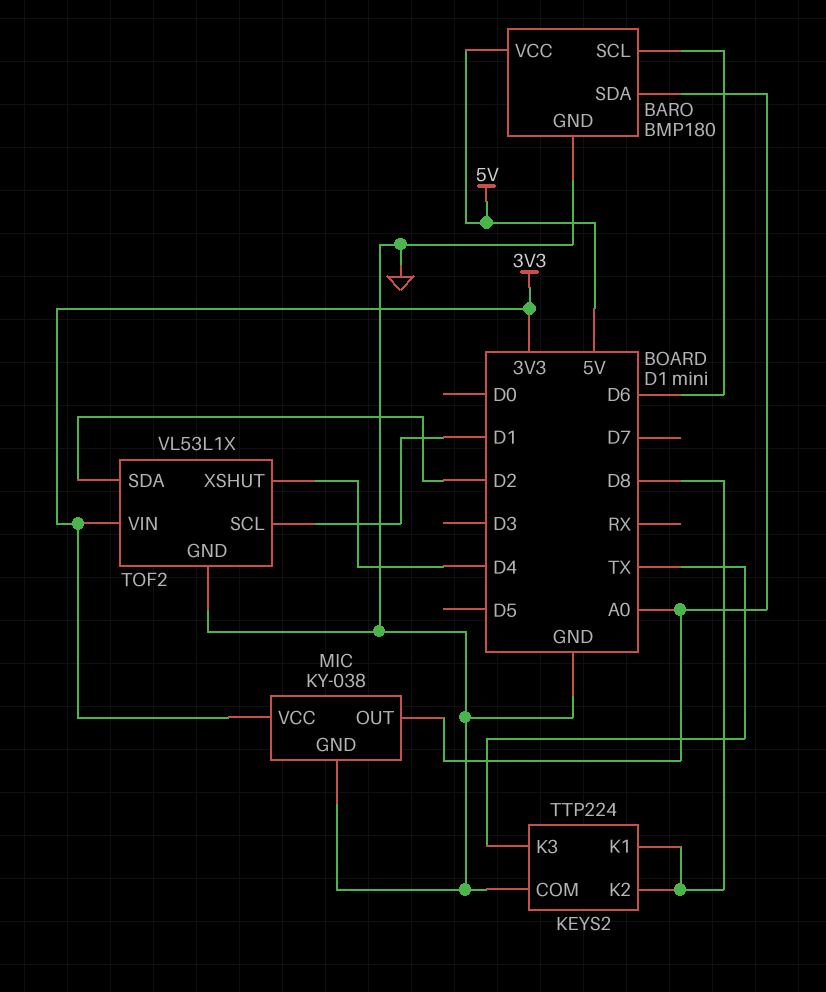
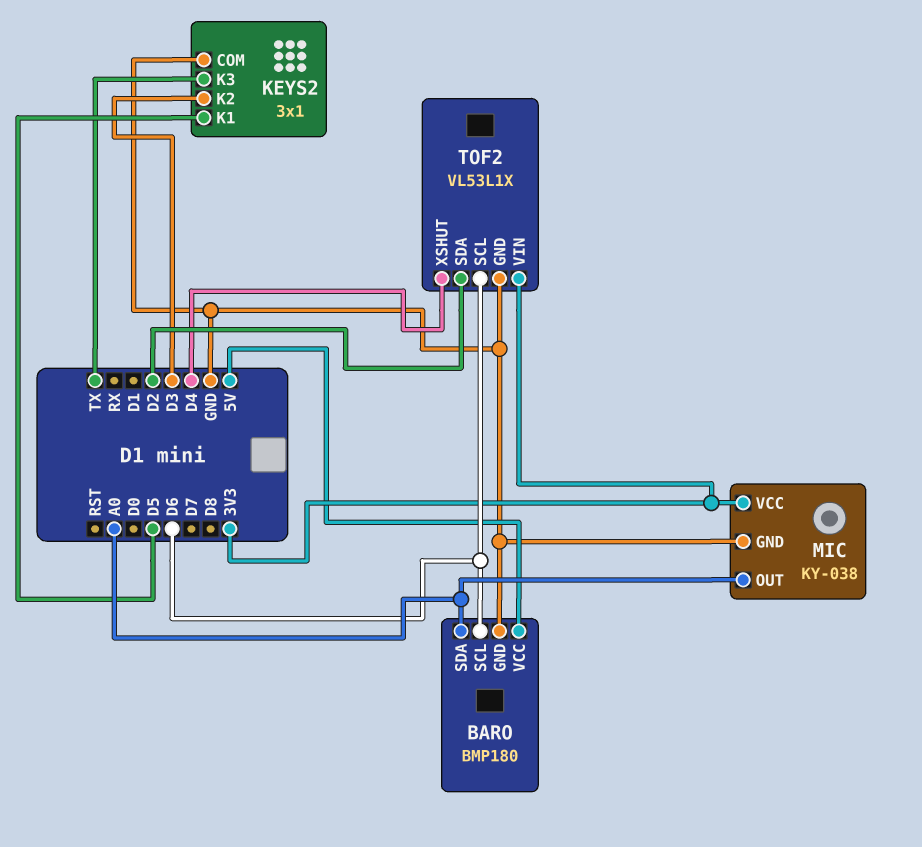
KEYS2: TTP224 -> 3x1
KEYS2 pin K1: D8 -> D5
KEYS2 pin K2: D8 -> D3
TOF2 pin SCL: D1 -> D6

